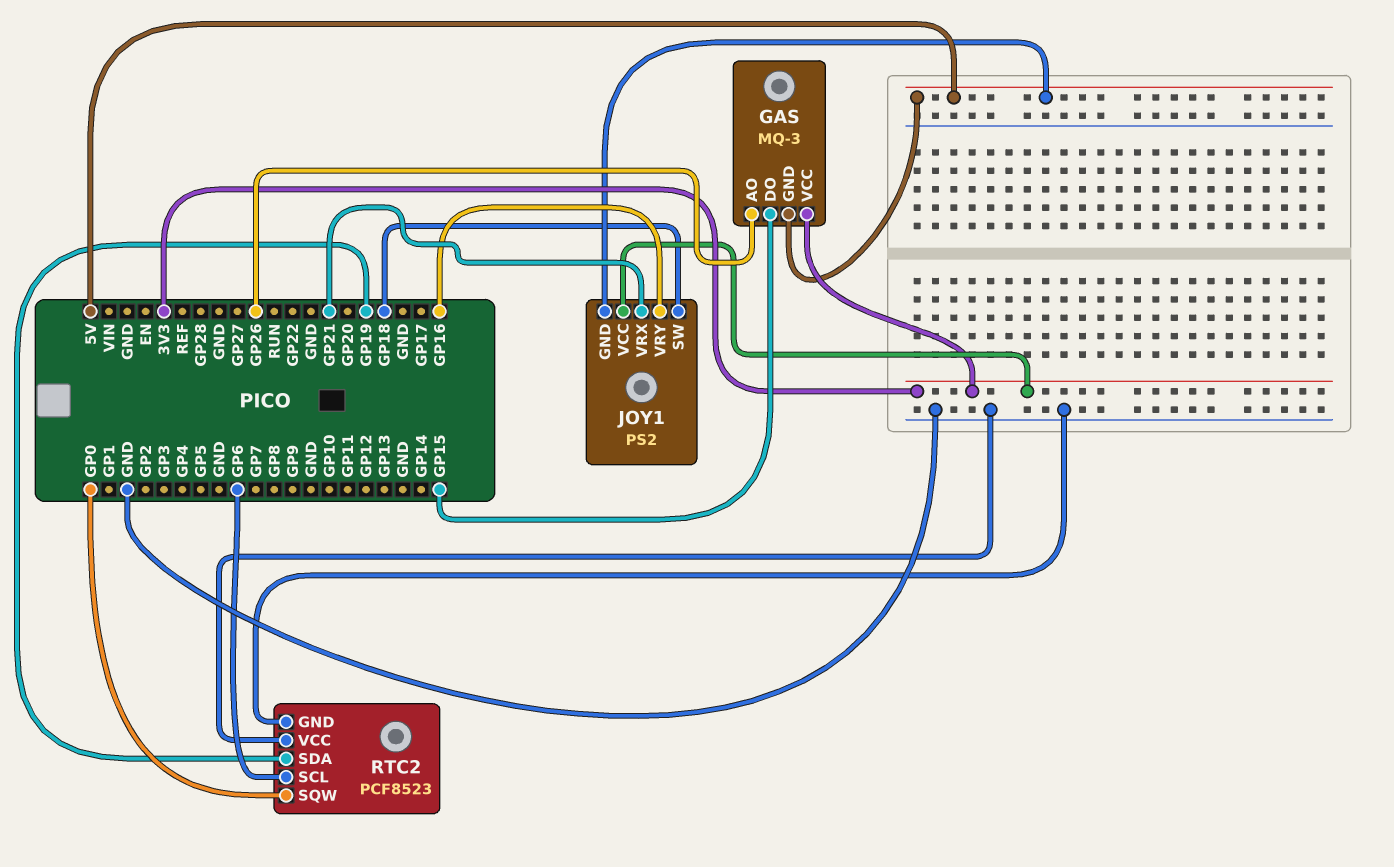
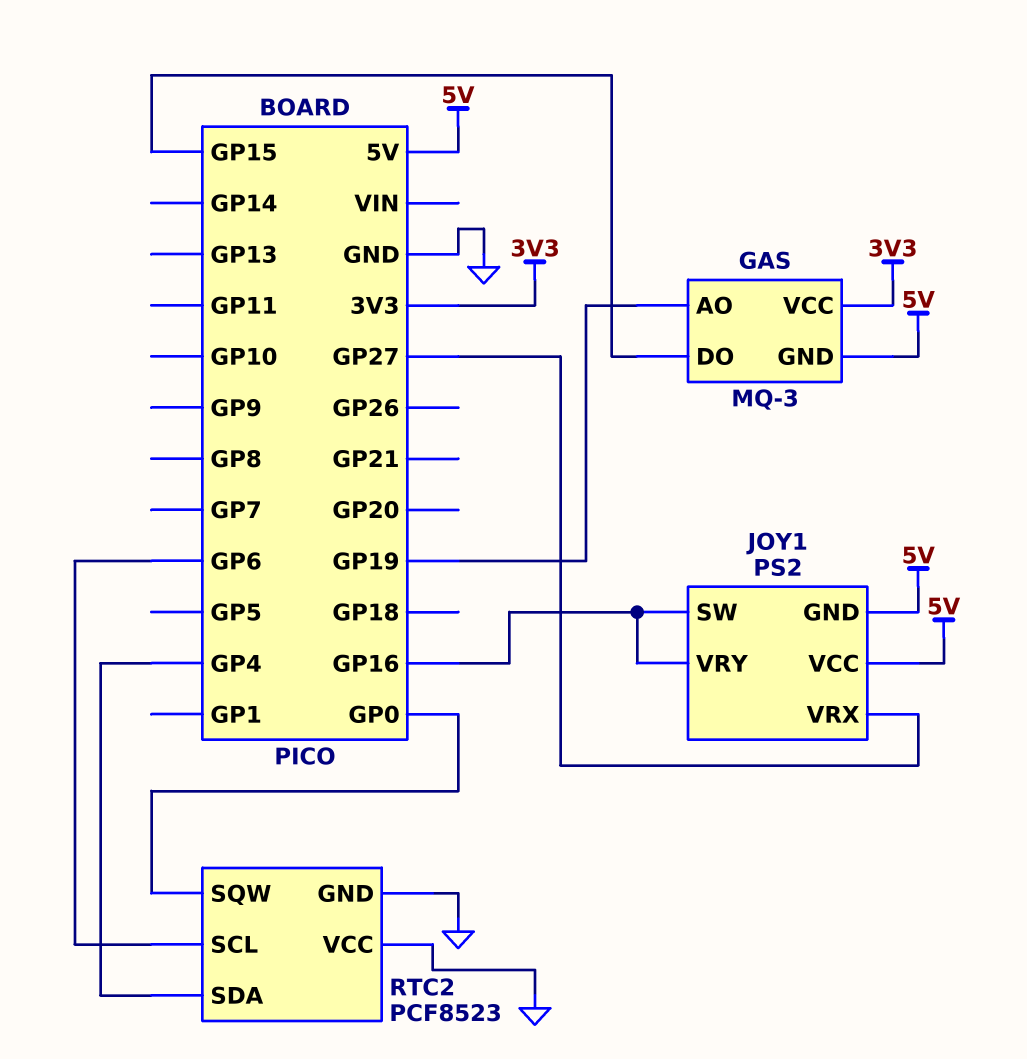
GAS pin AO: GP26 -> GP19
JOY1 pin SW: GP18 -> GP16
JOY1 pin VCC: 3V3 -> 5V
JOY1 pin VRX: GP21 -> GP27
RTC2 pin SDA: GP19 -> GP4

